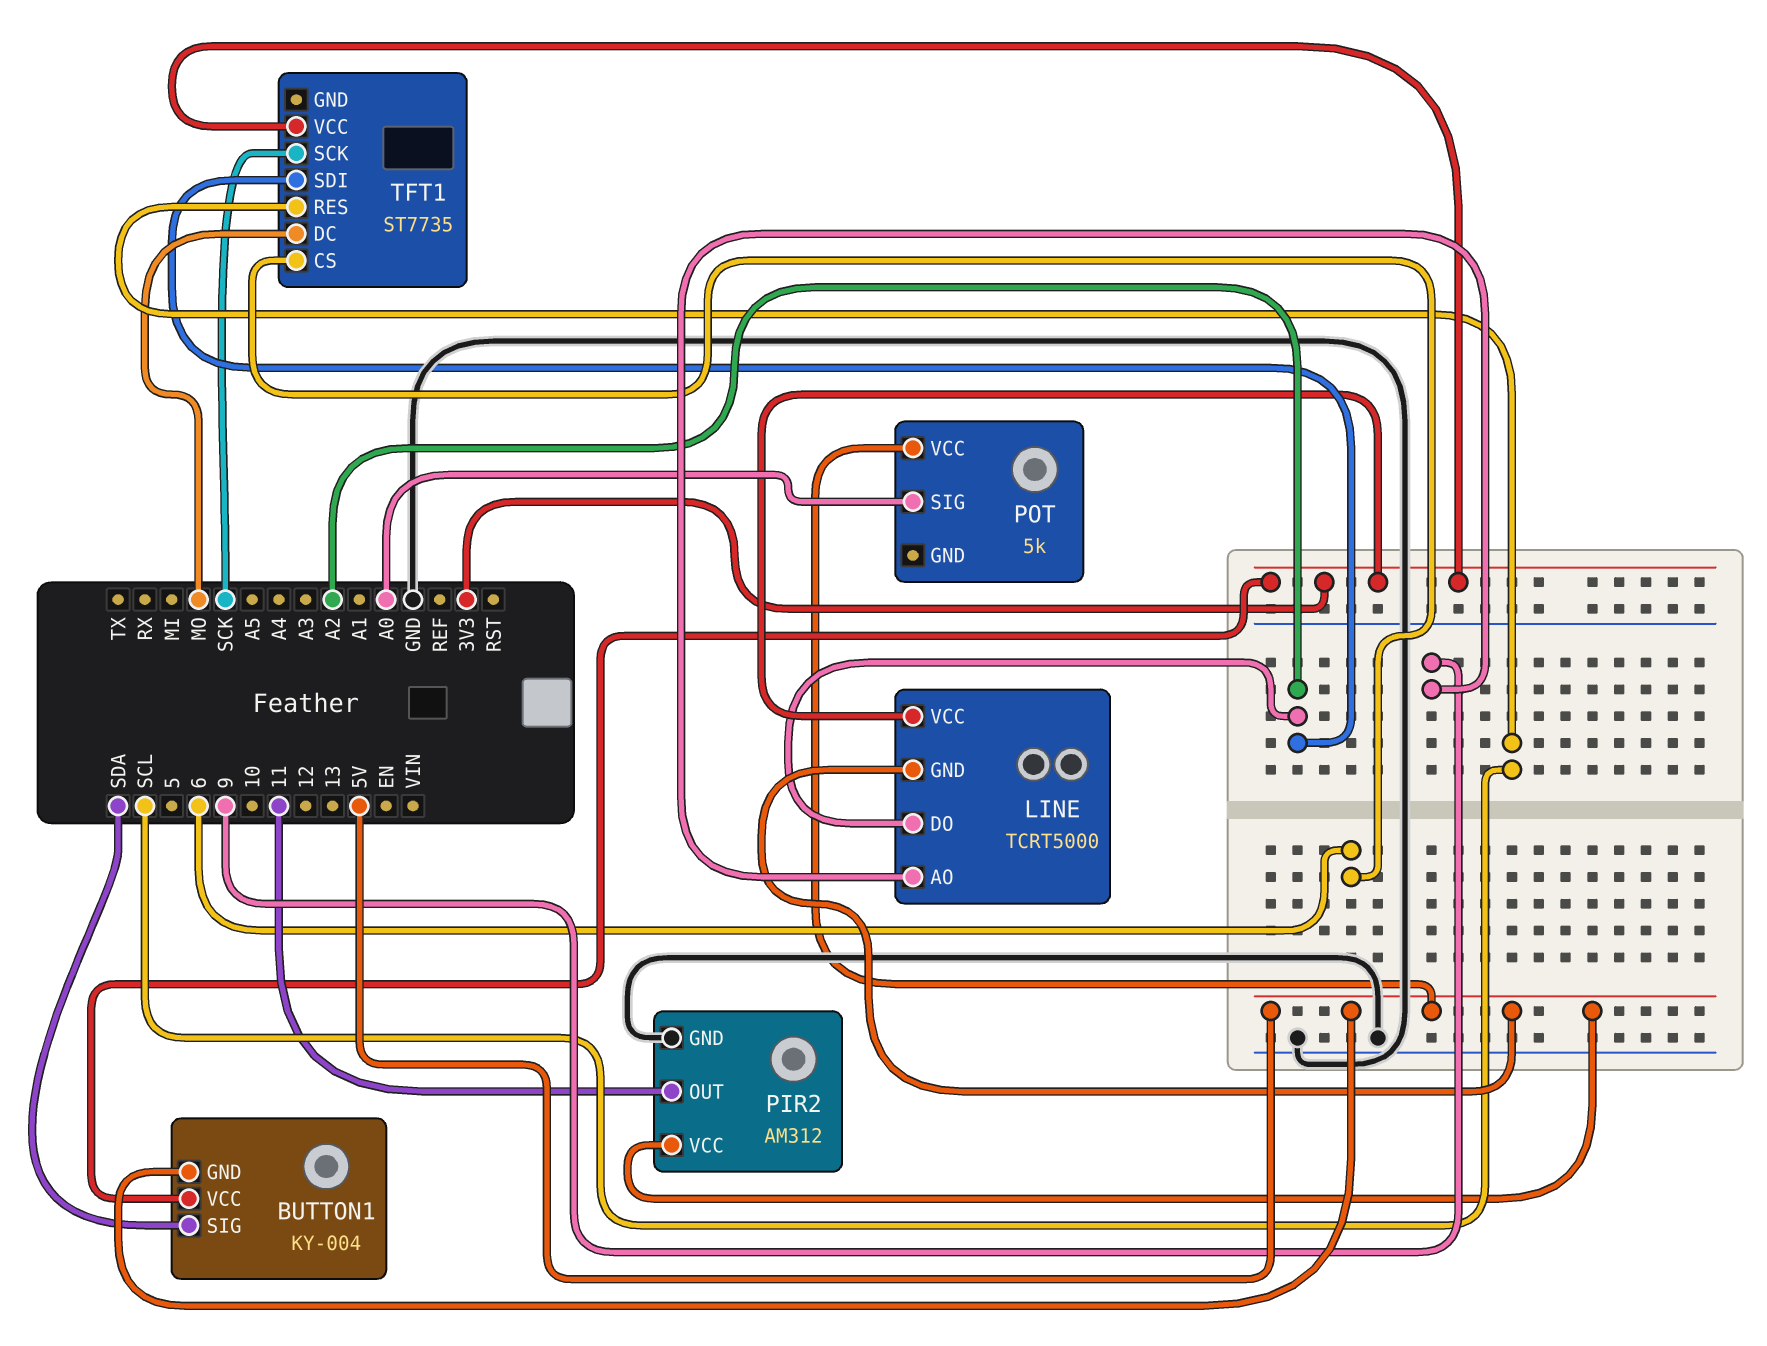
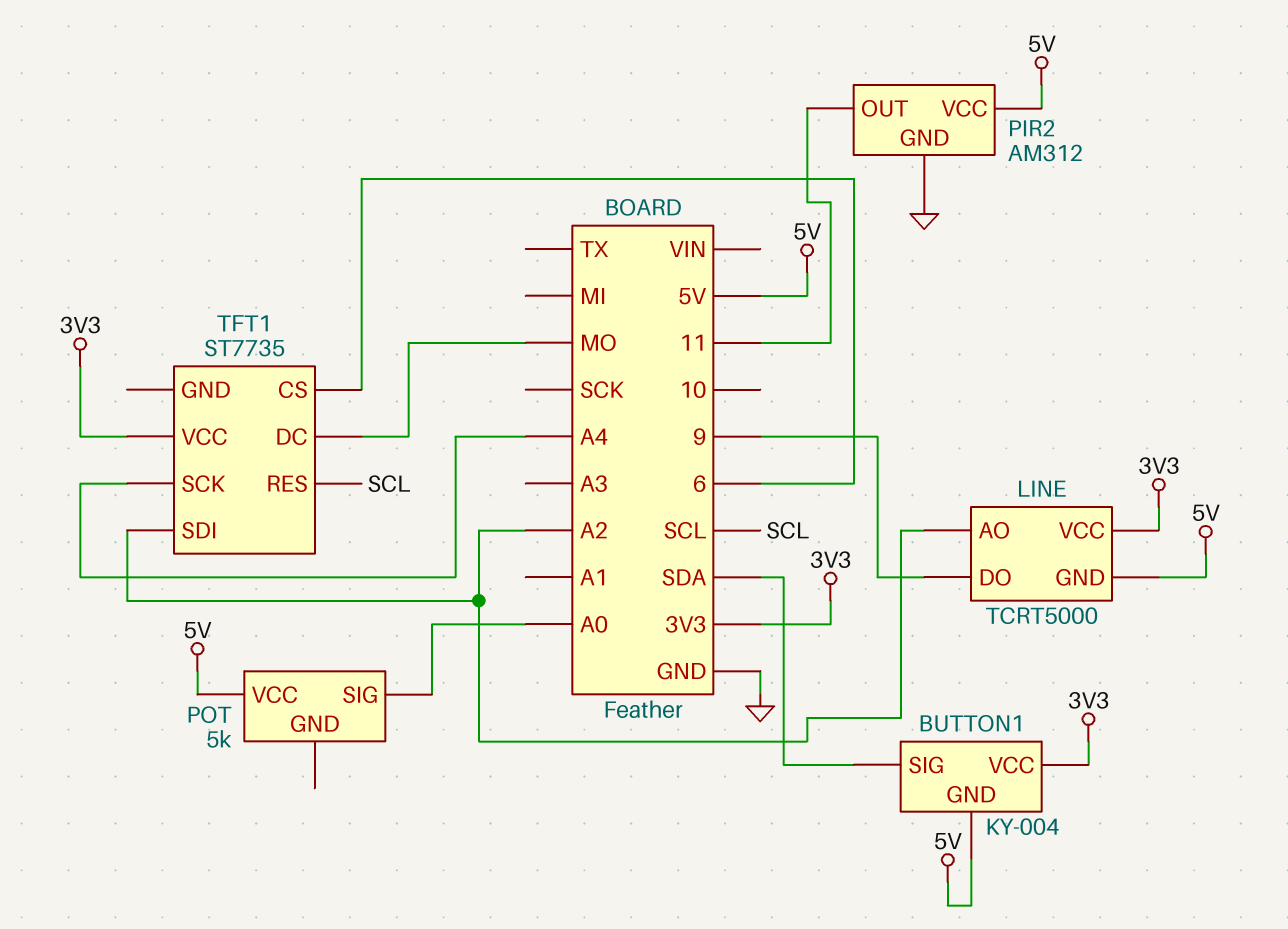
LINE pin AO: 9 -> A2
LINE pin DO: A2 -> 9
TFT1 pin SCK: SCK -> A4

